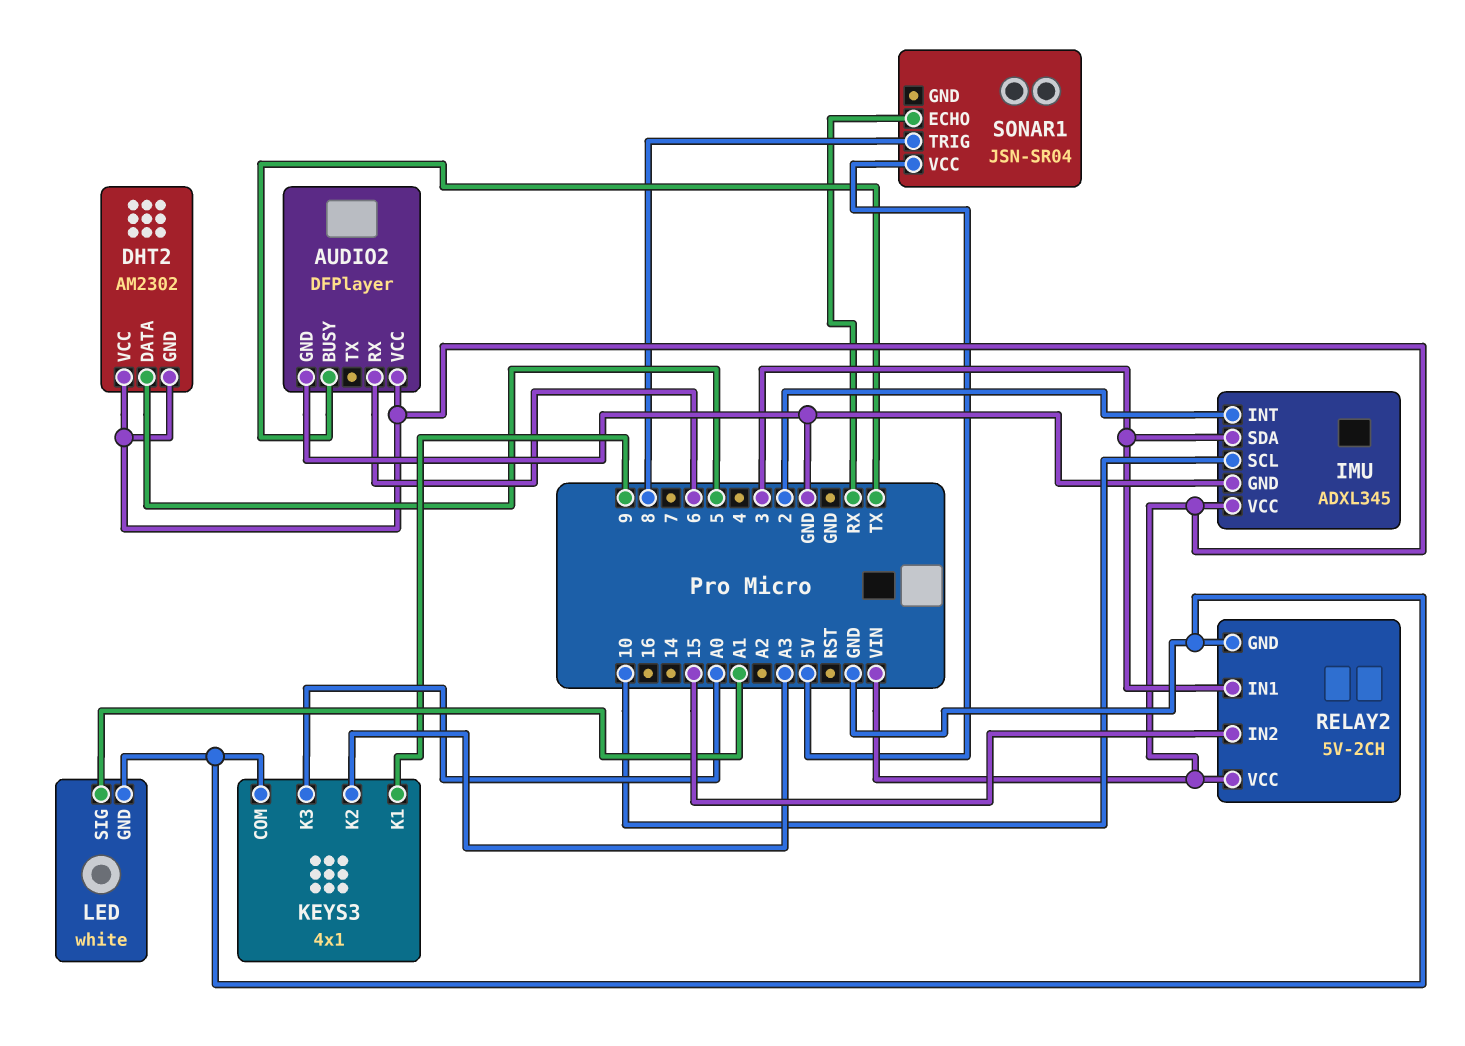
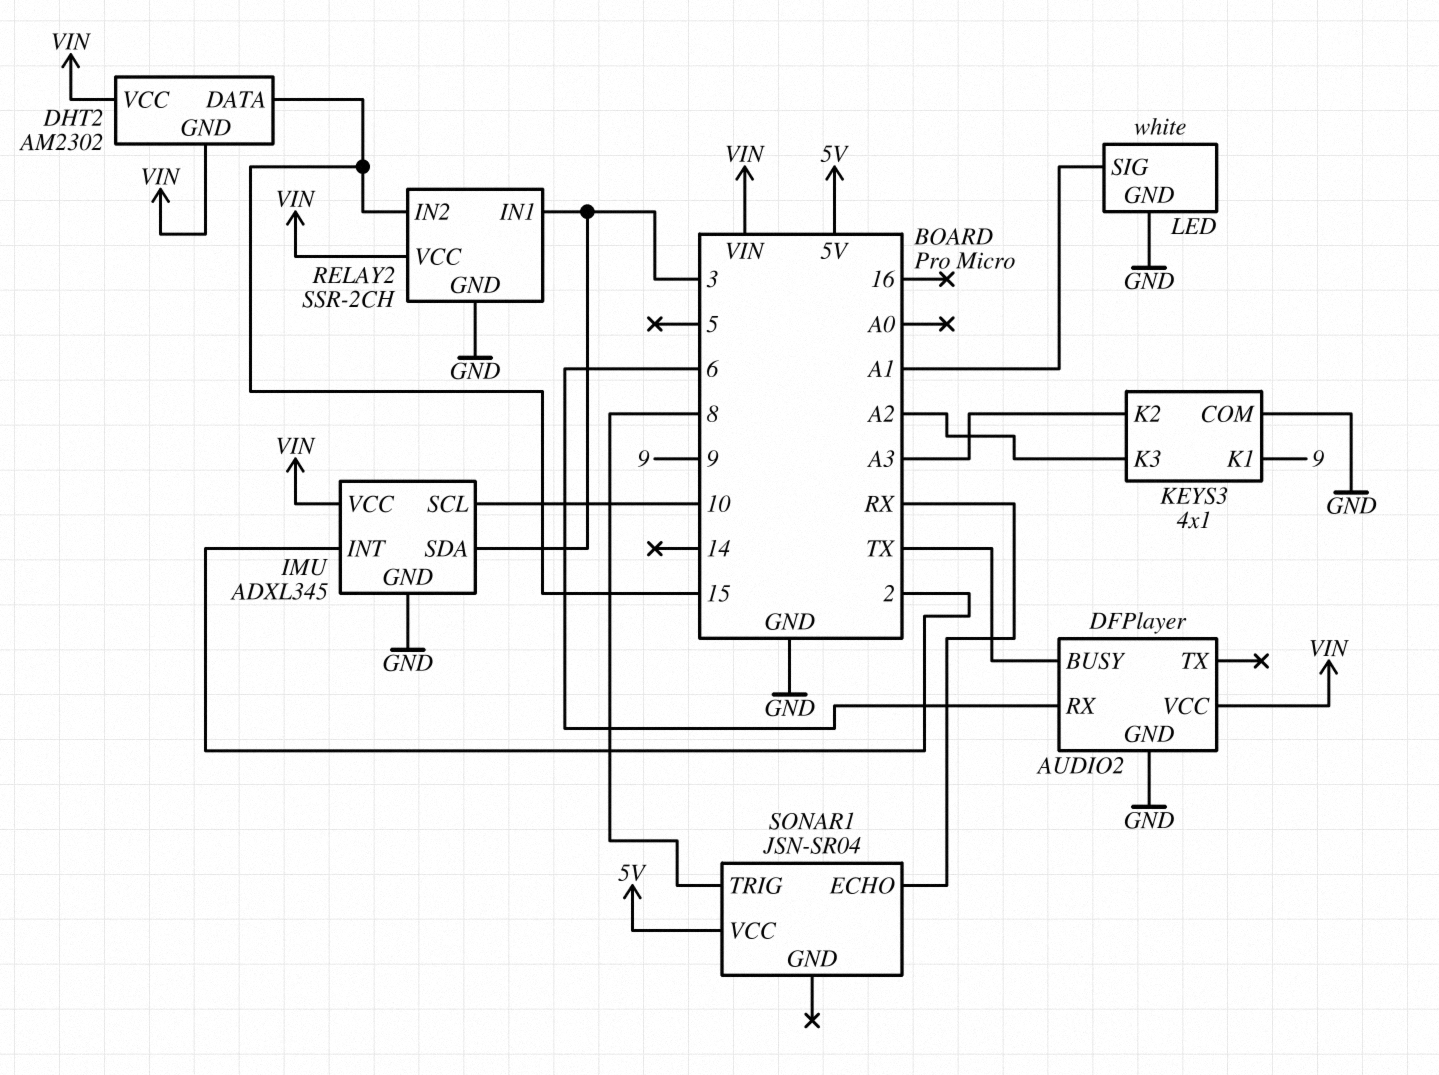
DHT2 pin DATA: 5 -> 15
KEYS3 pin K3: A0 -> A2
RELAY2: 5V-2CH -> SSR-2CH

